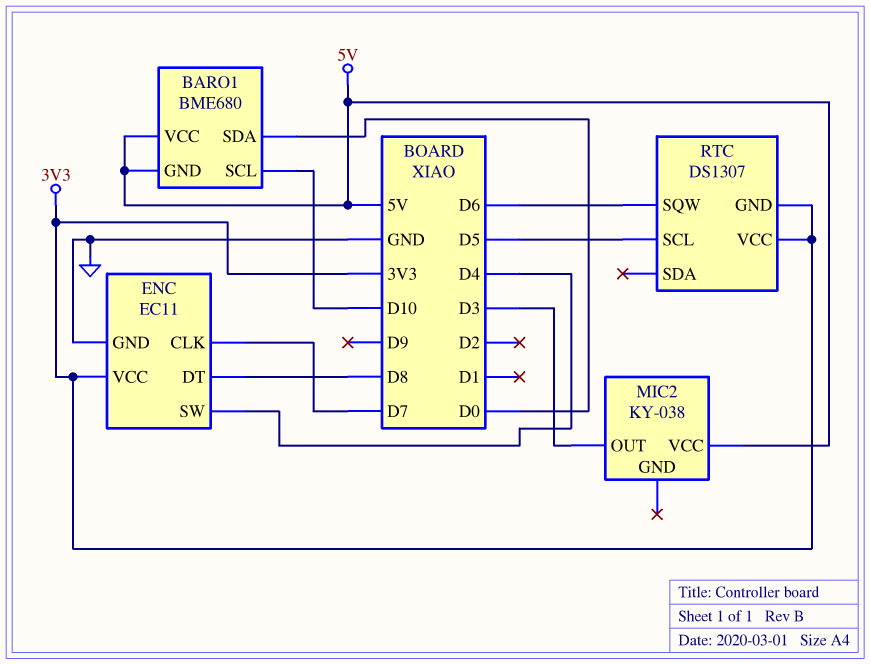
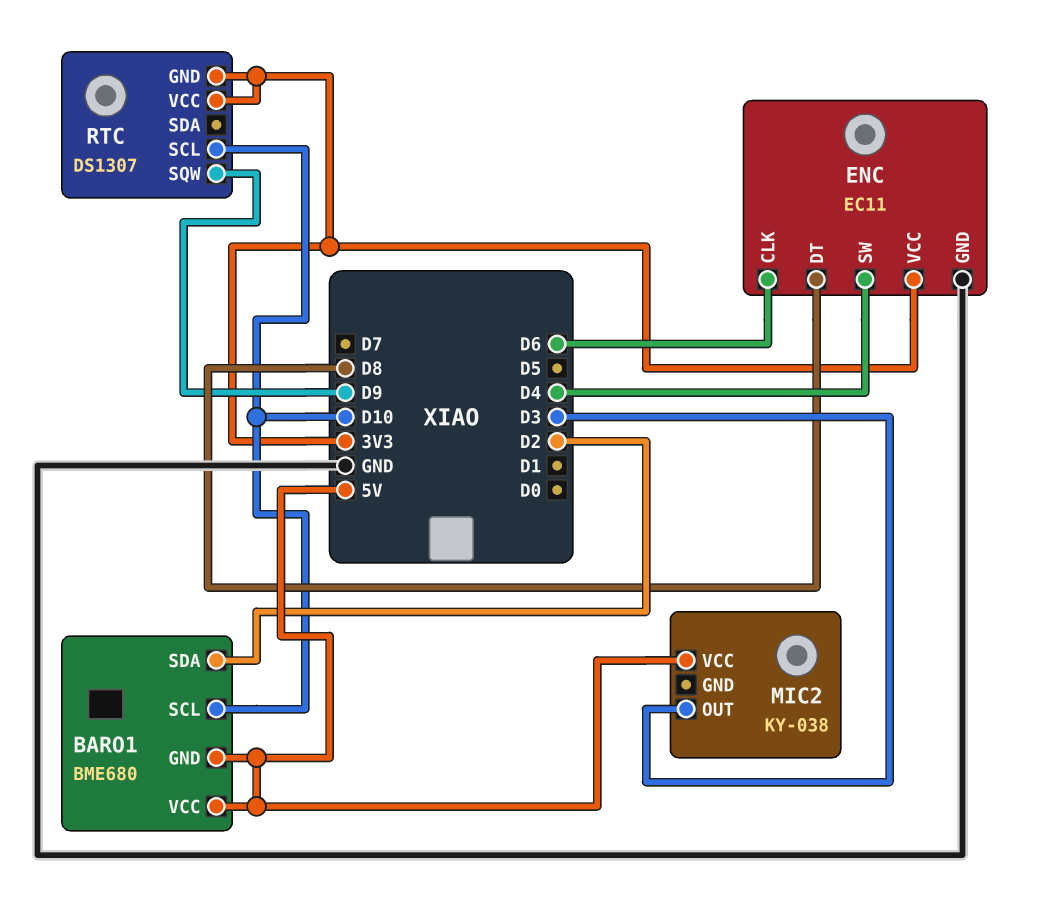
BARO1 pin SDA: D0 -> D2
ENC pin CLK: D7 -> D6
RTC pin SCL: D5 -> D10
RTC pin SQW: D6 -> D9

